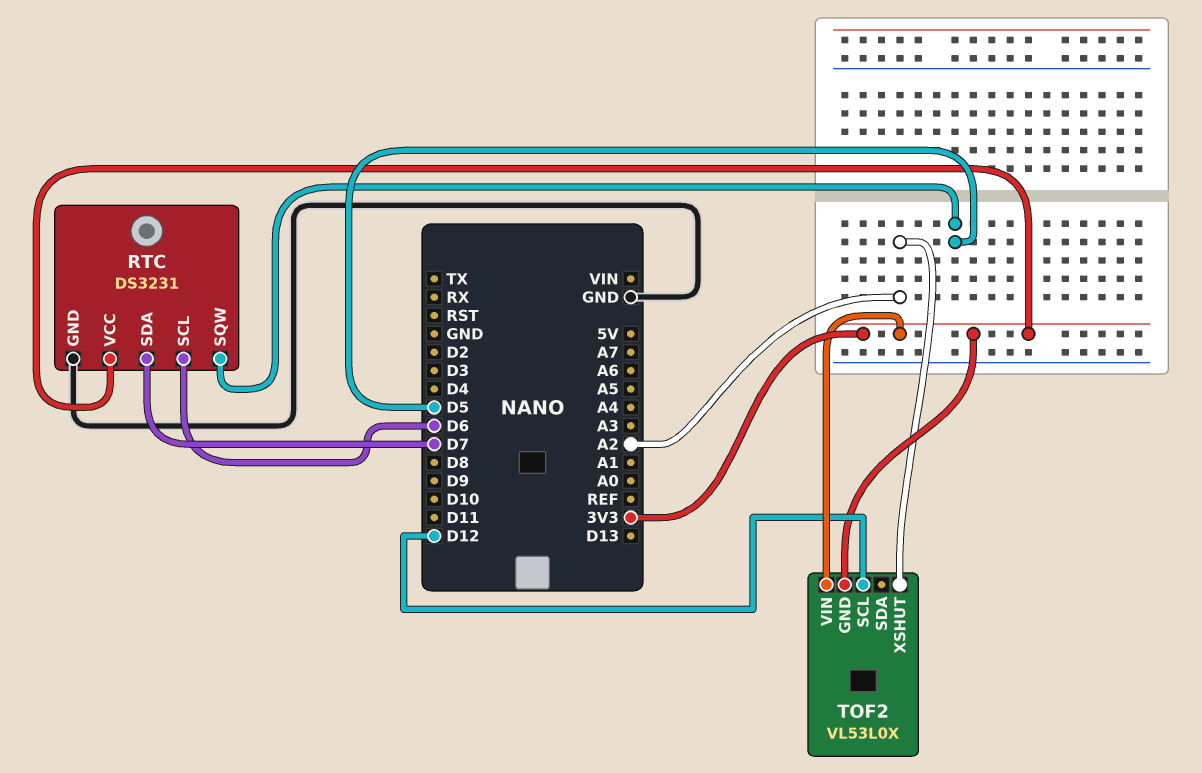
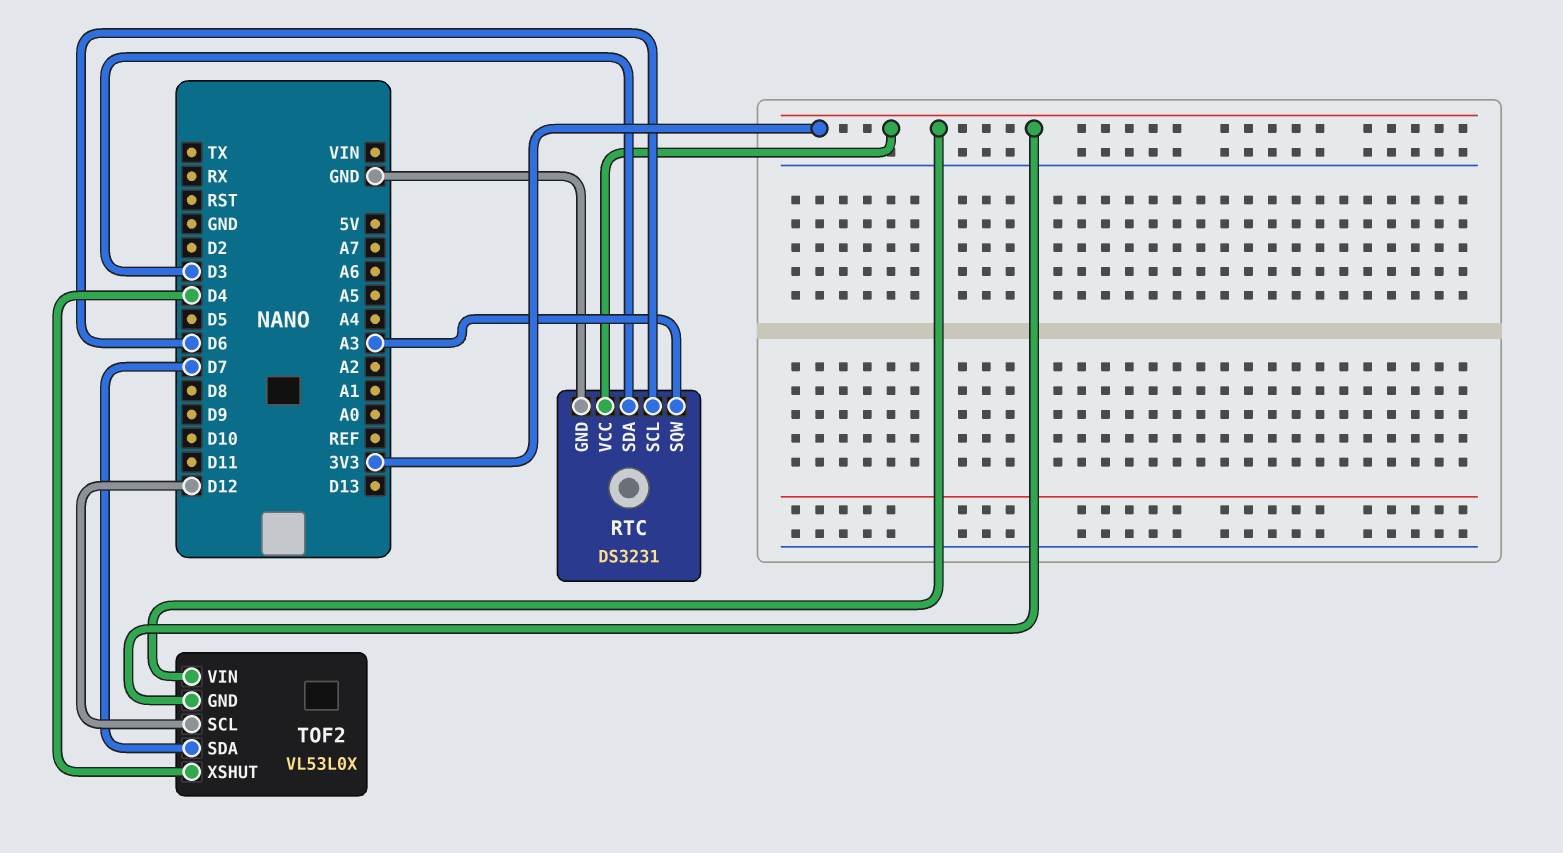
RTC pin SDA: D7 -> D3
RTC pin SQW: D5 -> A3
TOF2 pin SDA: none -> D7
TOF2 pin XSHUT: A2 -> D4

